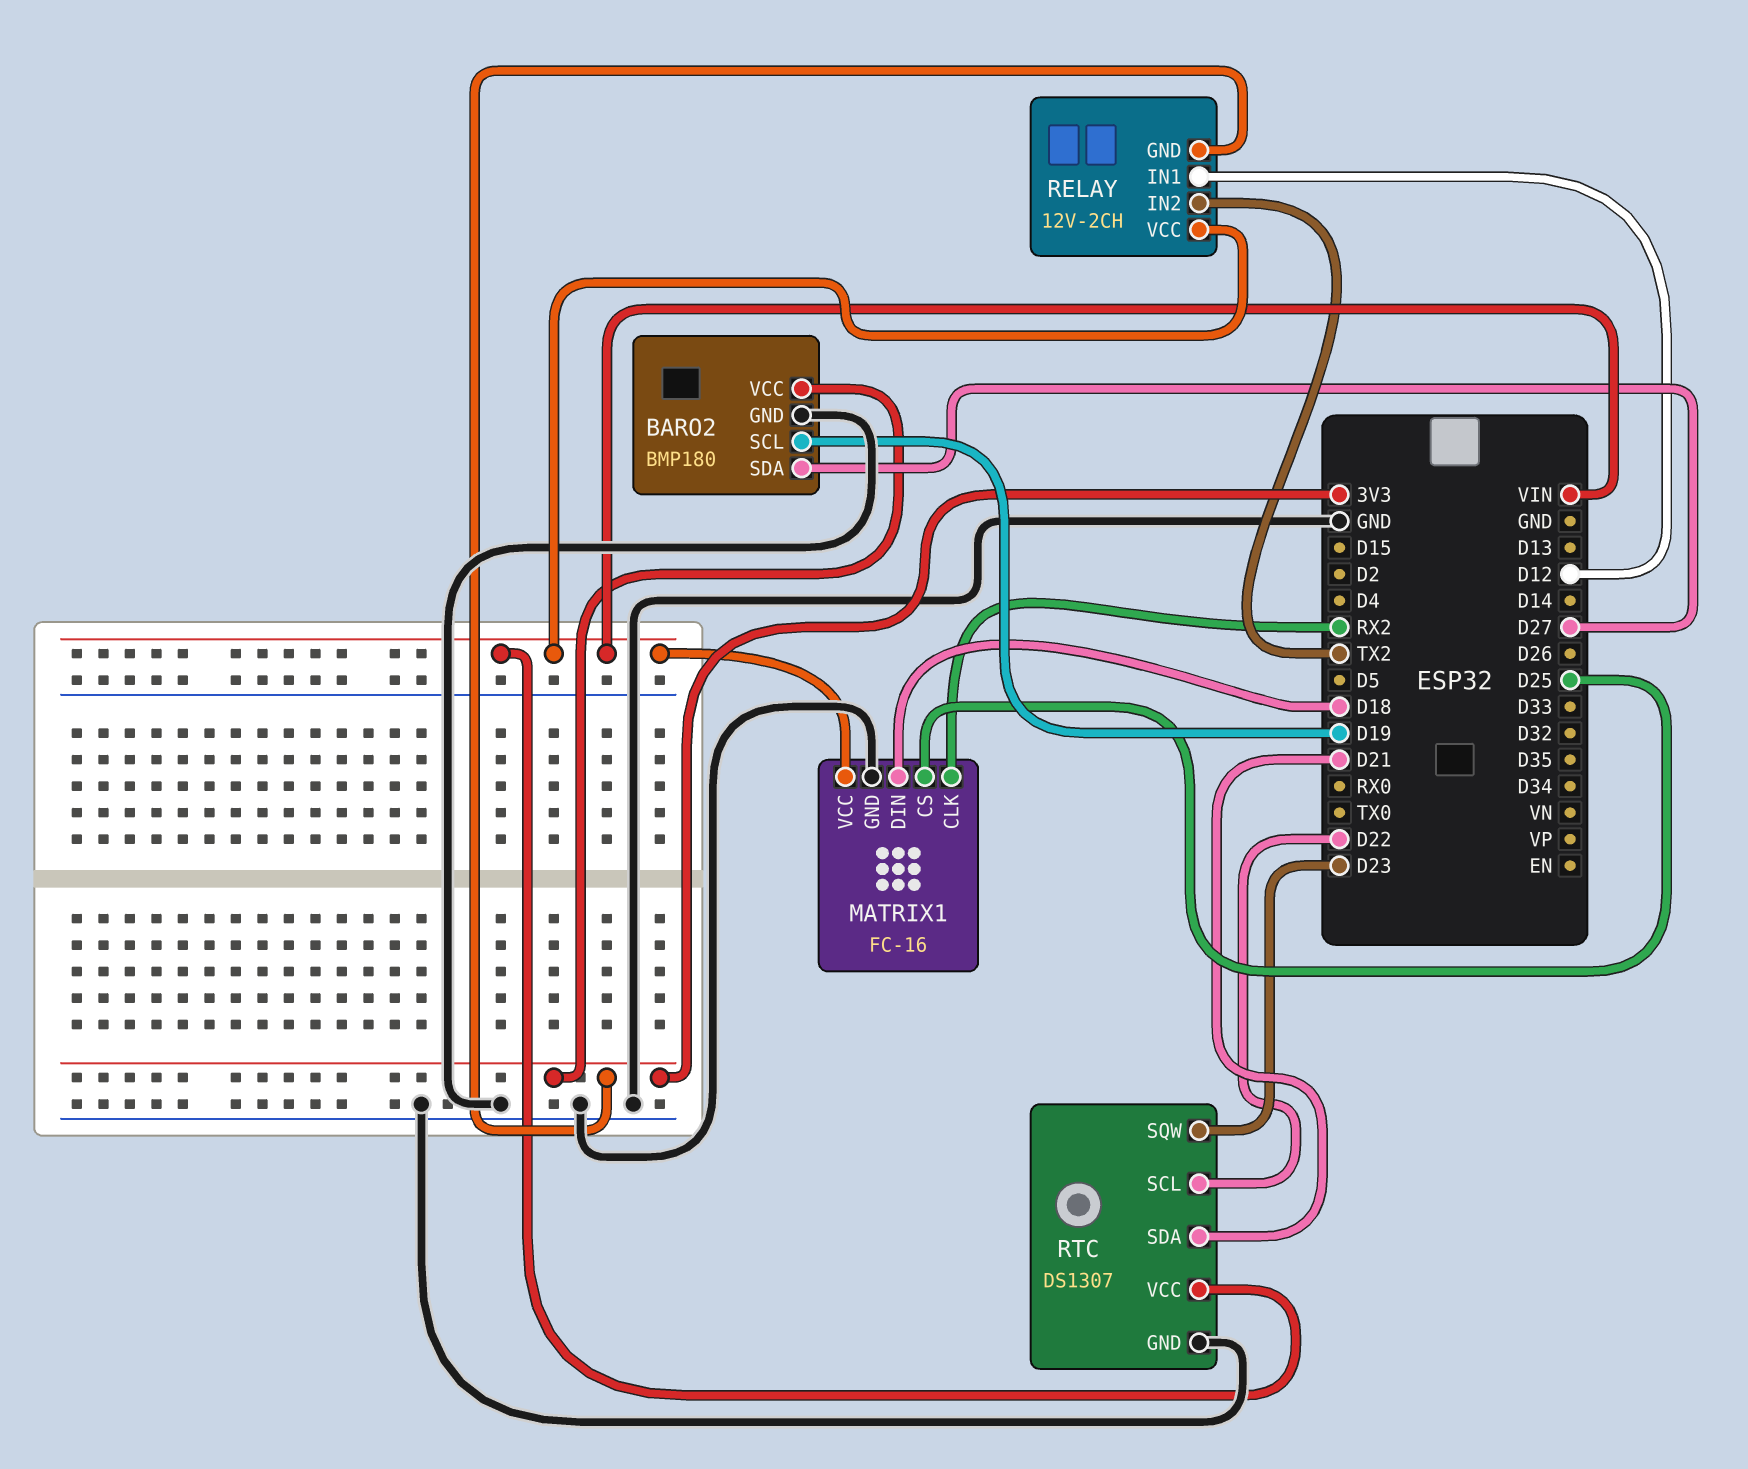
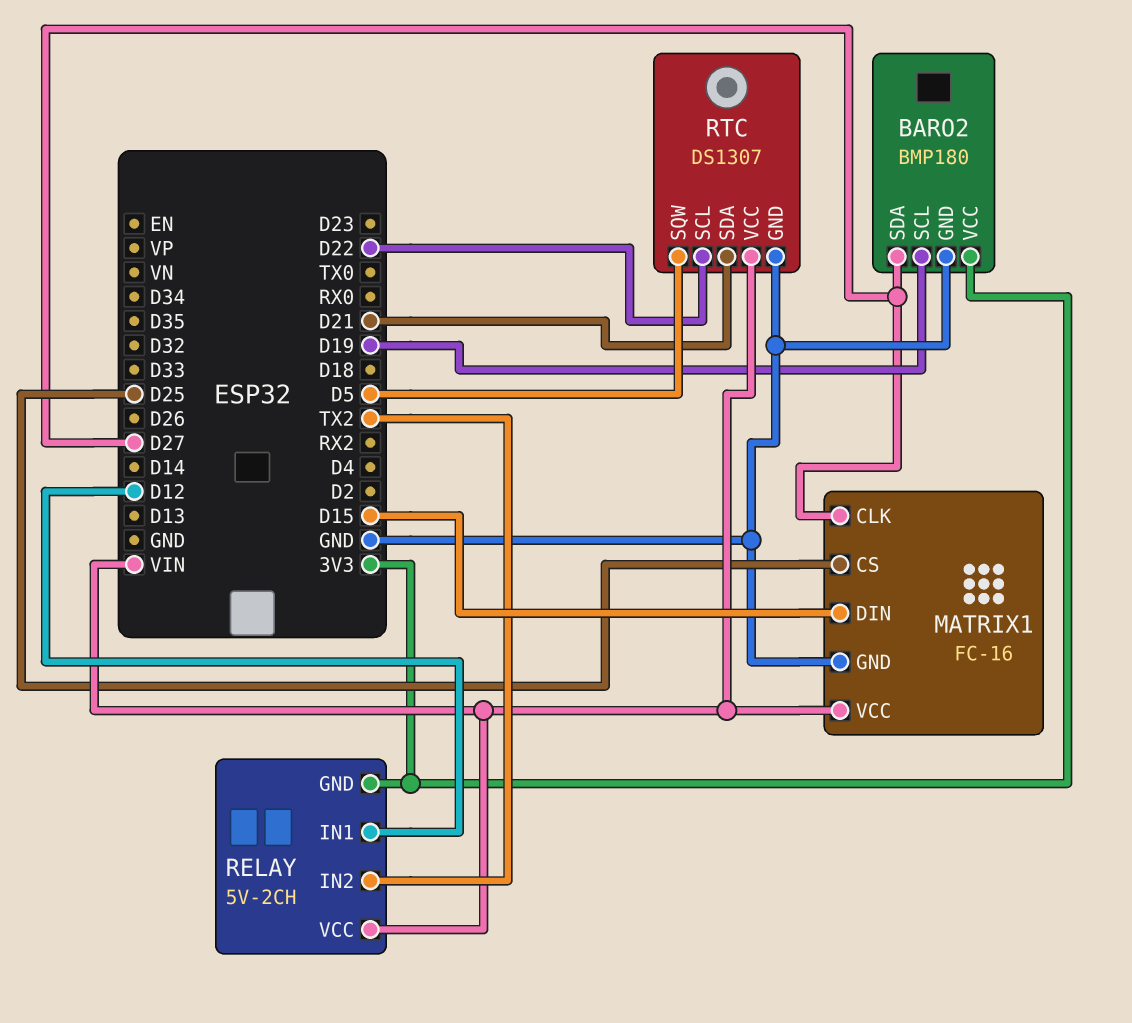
MATRIX1 pin CLK: RX2 -> D27
MATRIX1 pin DIN: D18 -> D15
RELAY: 12V-2CH -> 5V-2CH
RTC pin SQW: D23 -> D5

